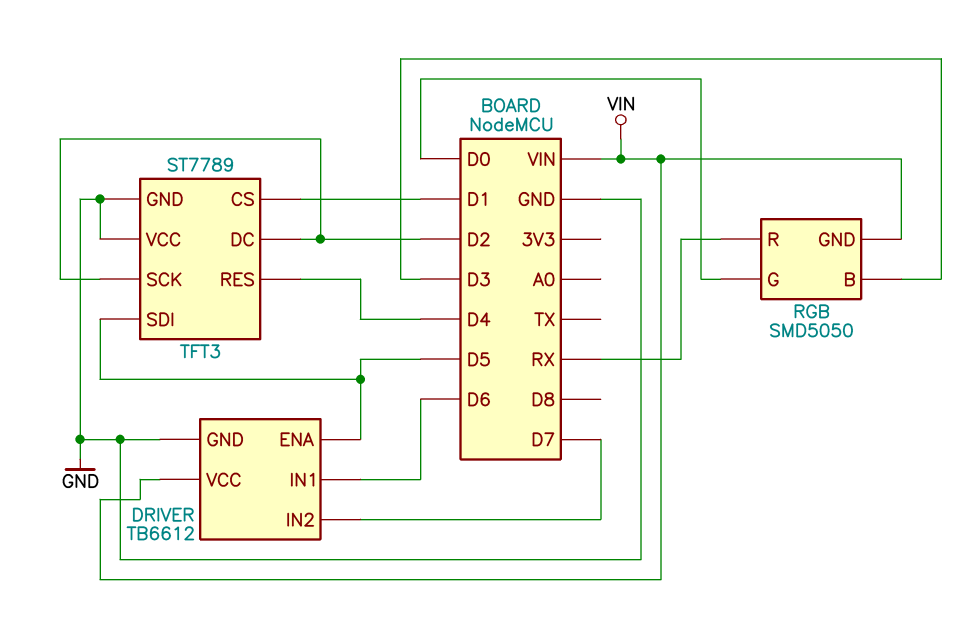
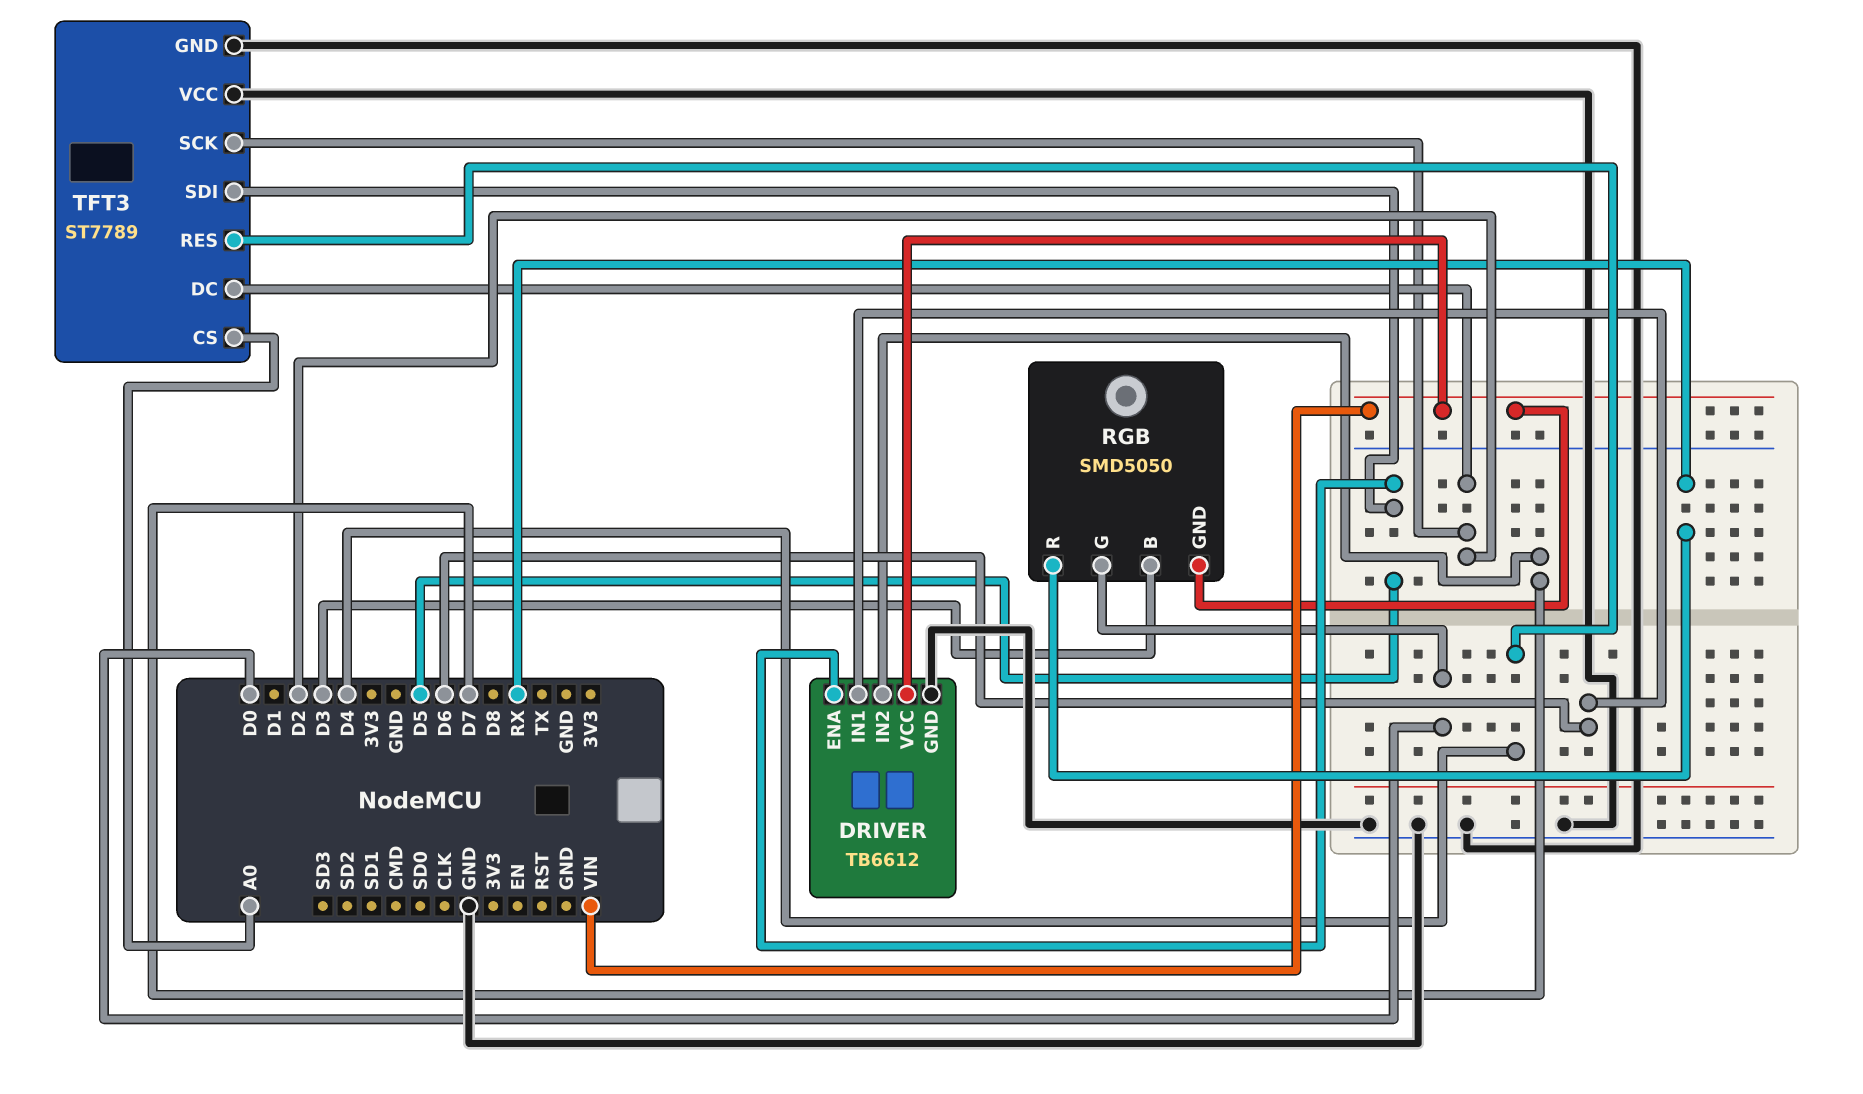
TFT3 pin CS: D1 -> A0

